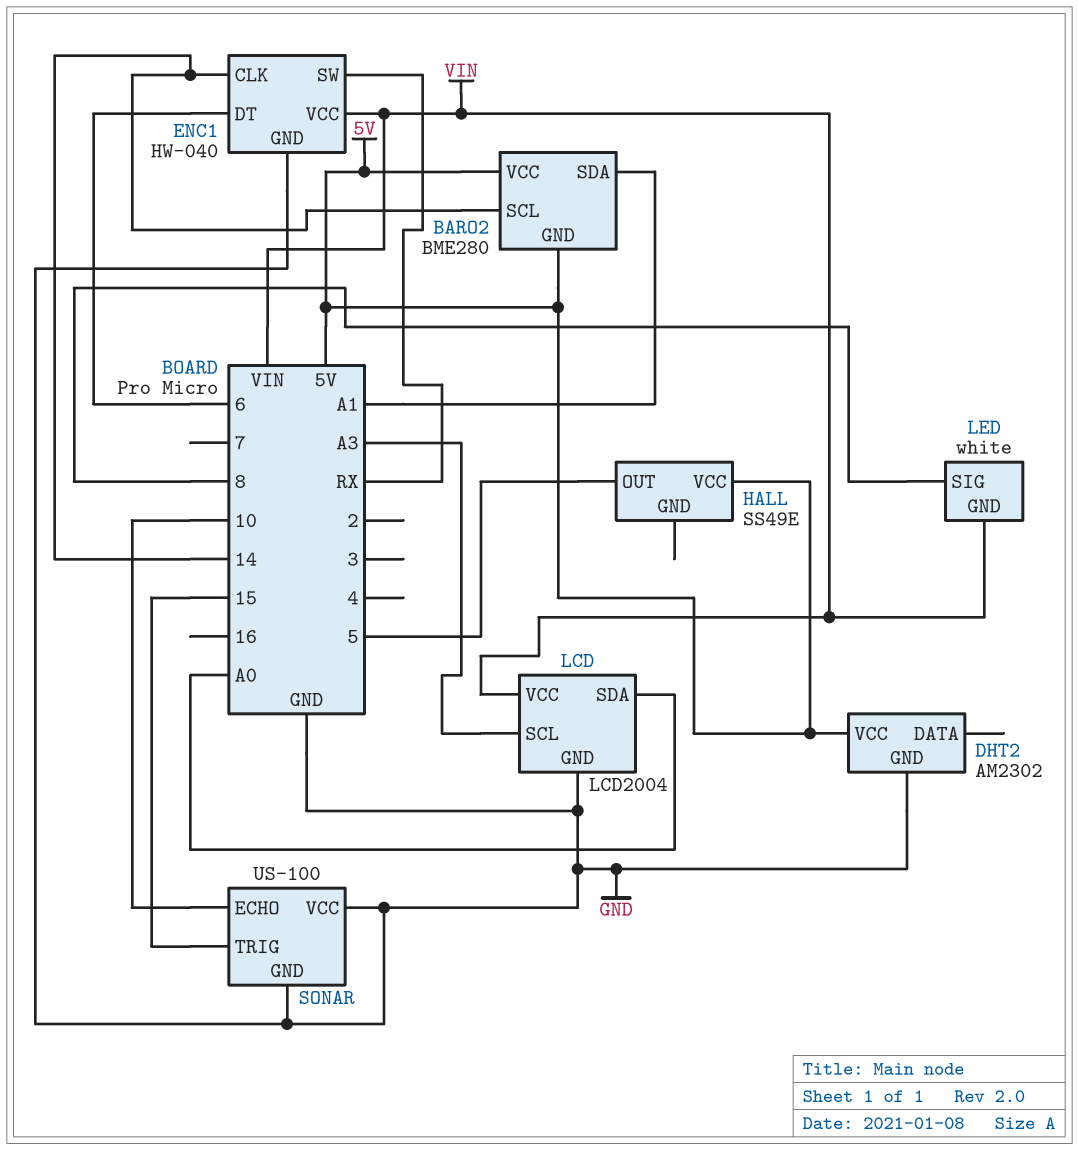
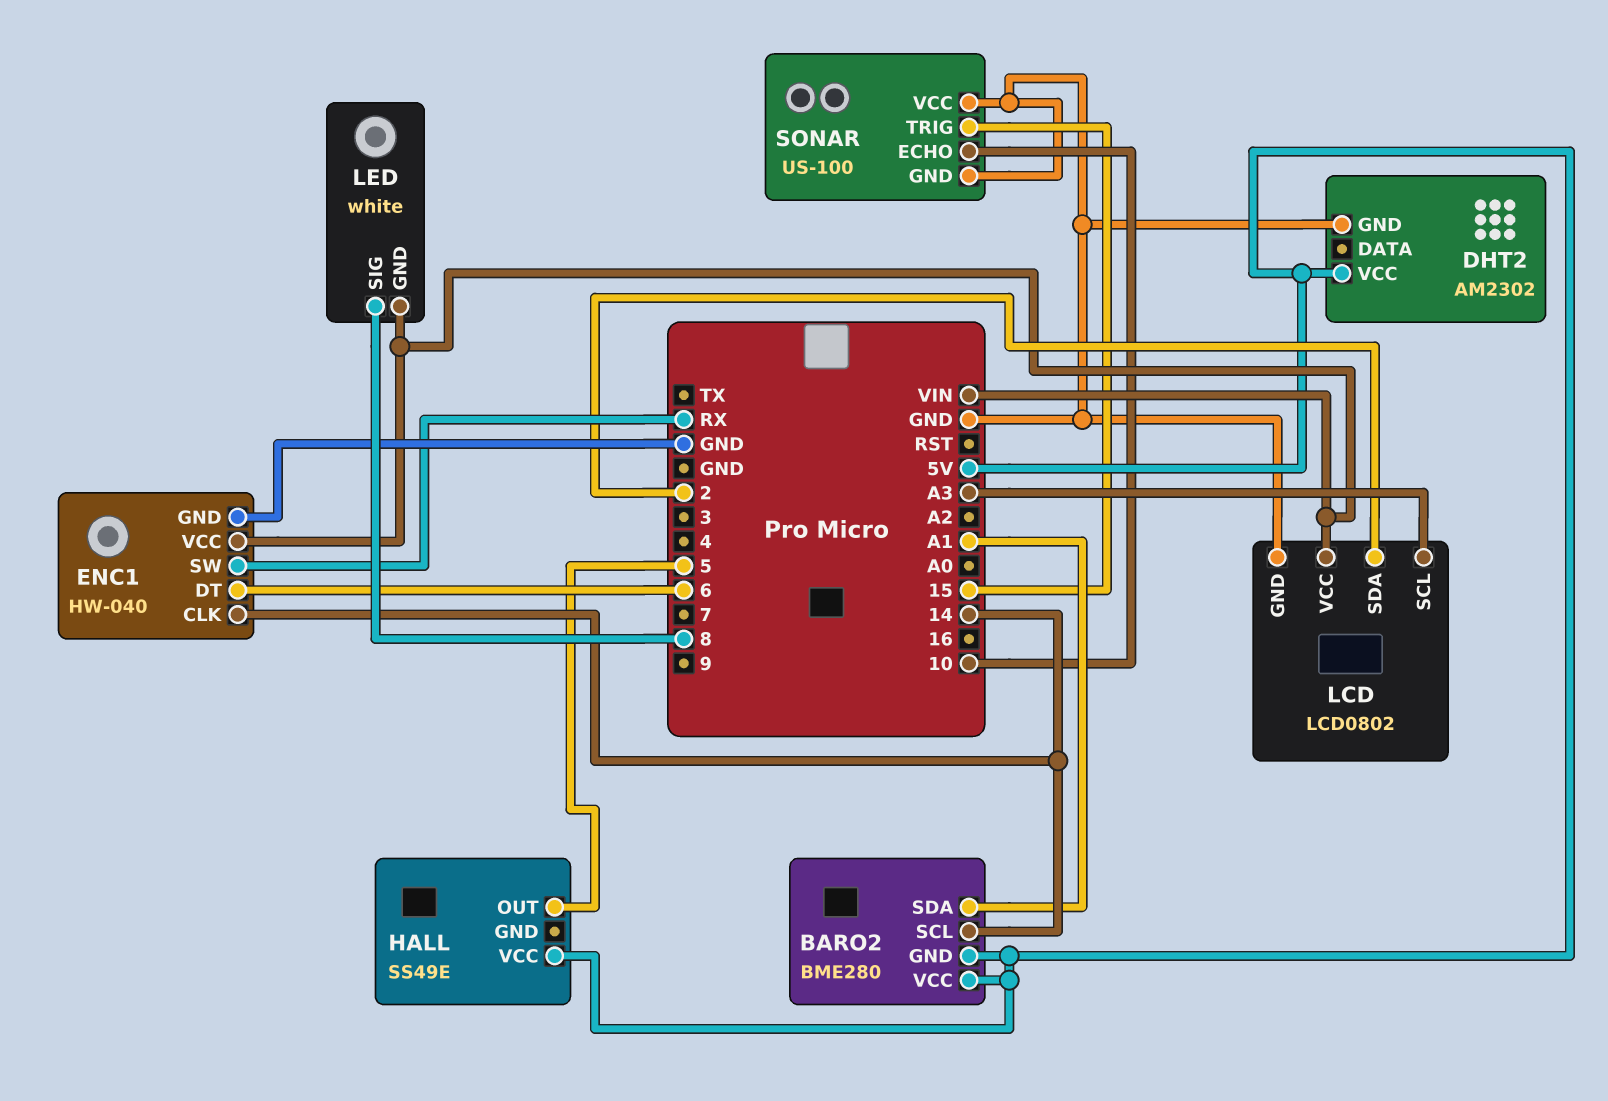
LCD: LCD2004 -> LCD0802
LCD pin SDA: A0 -> 2

